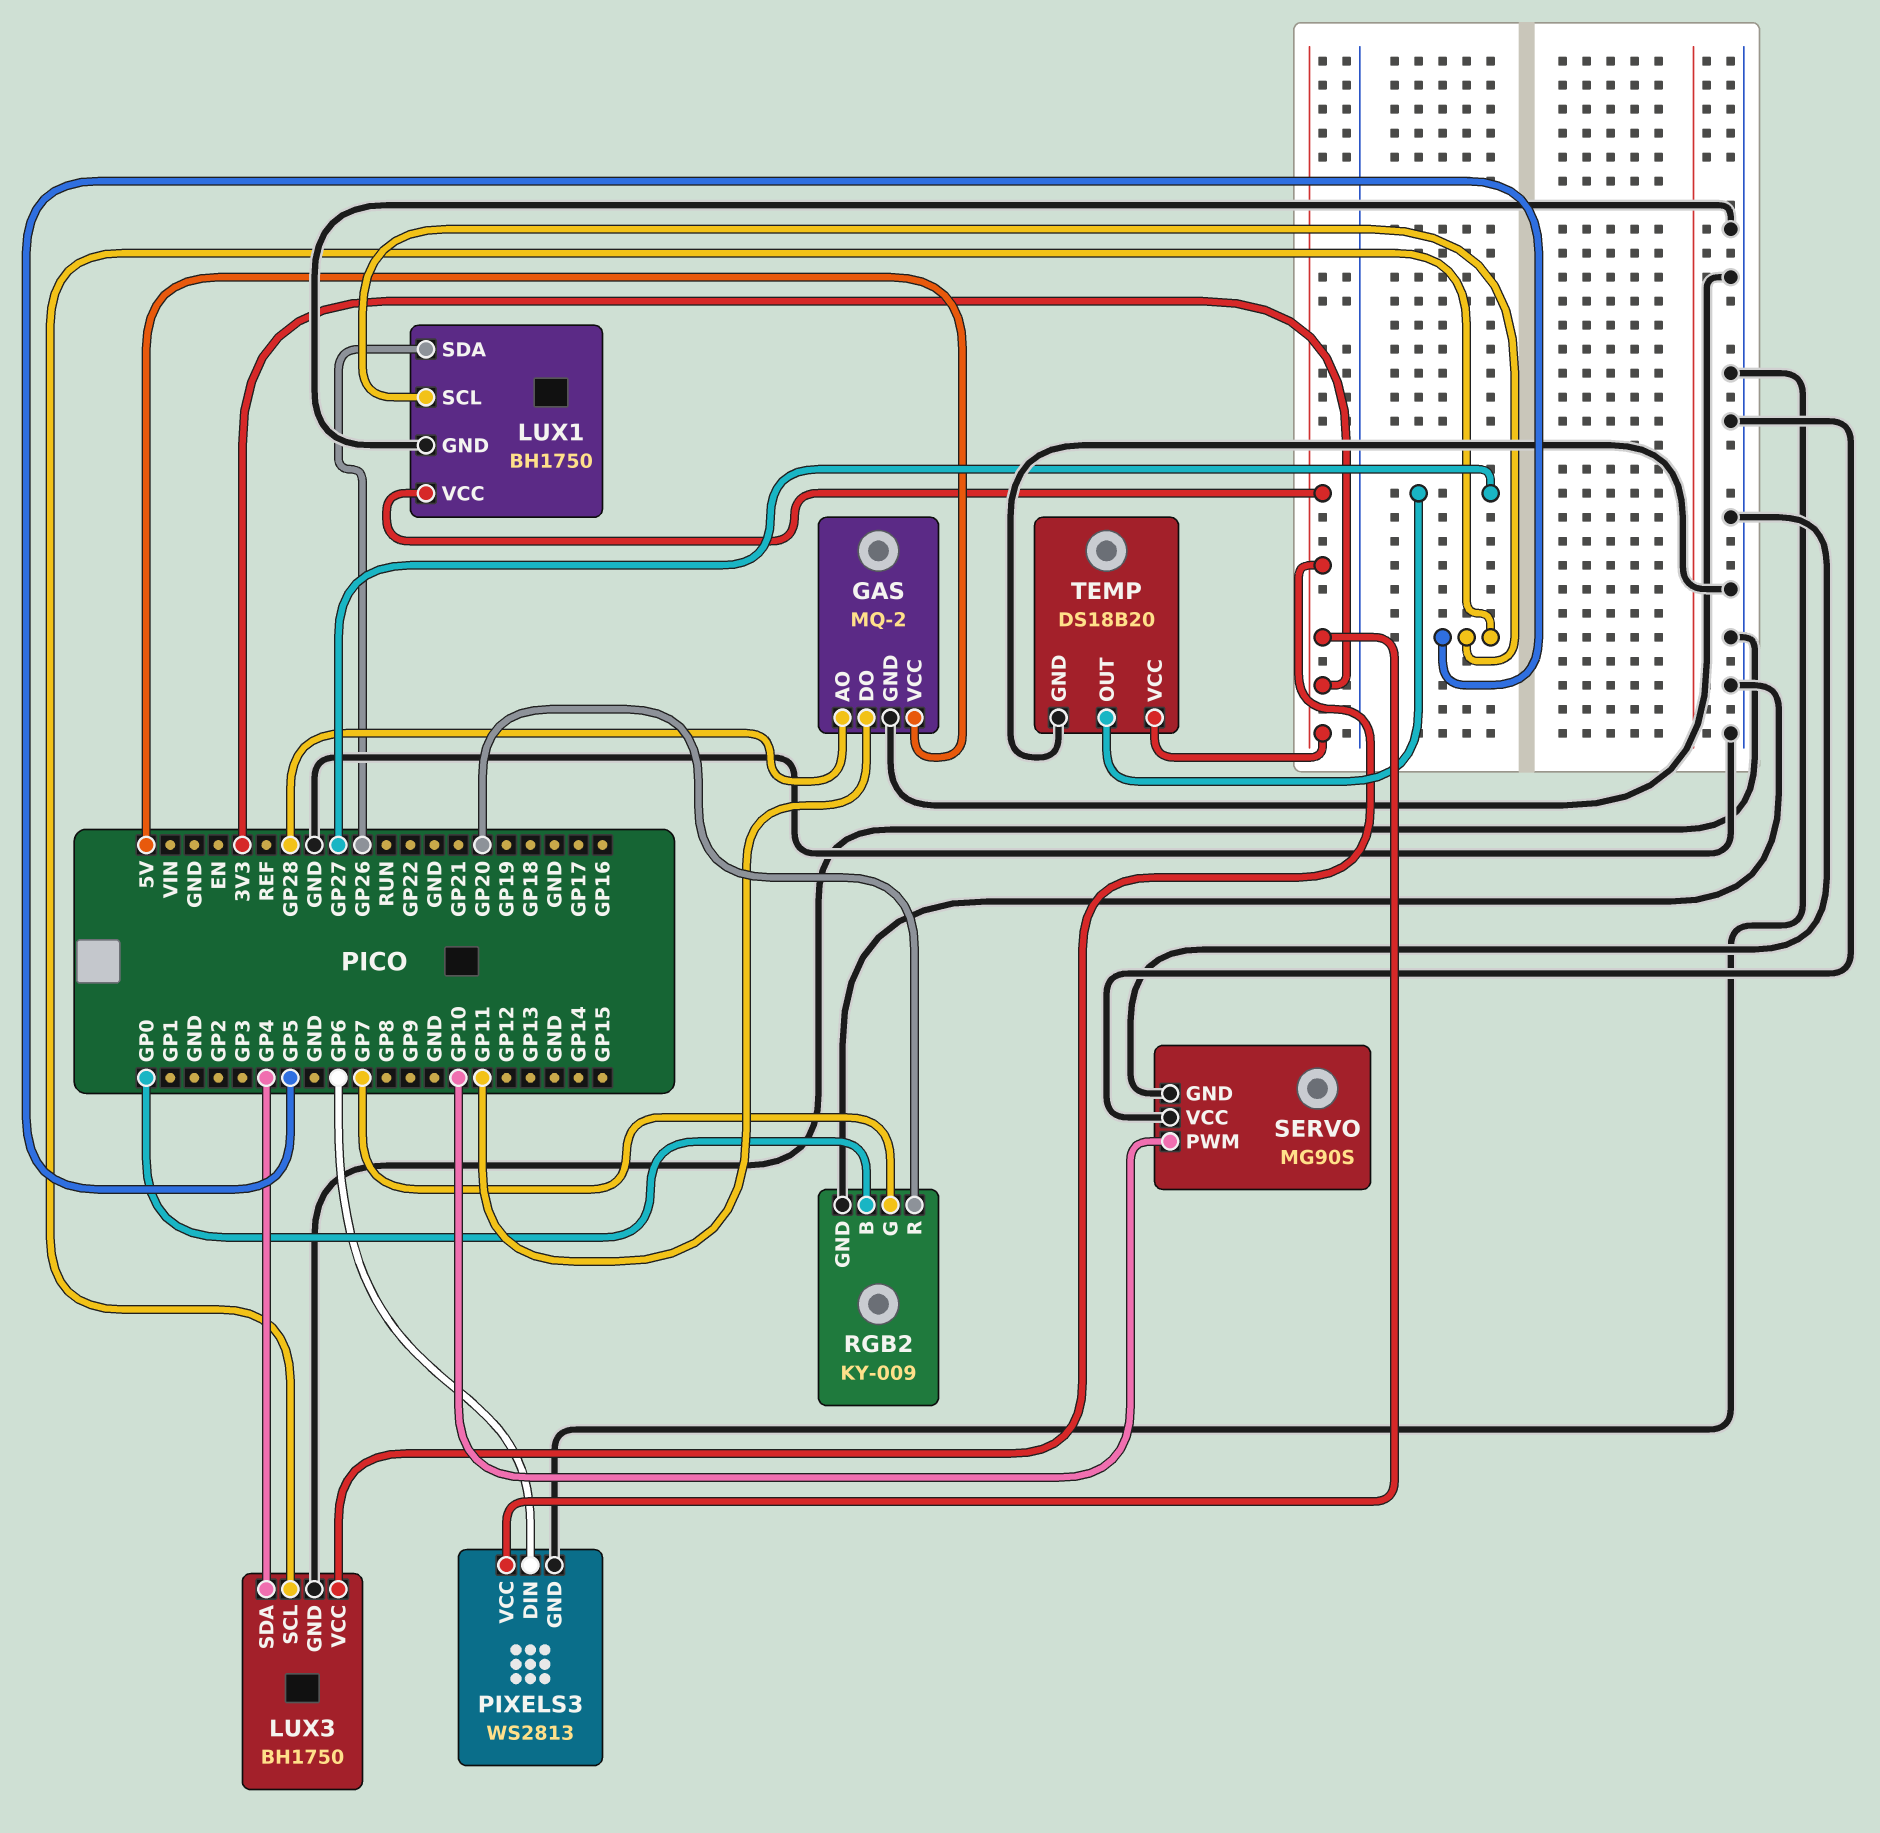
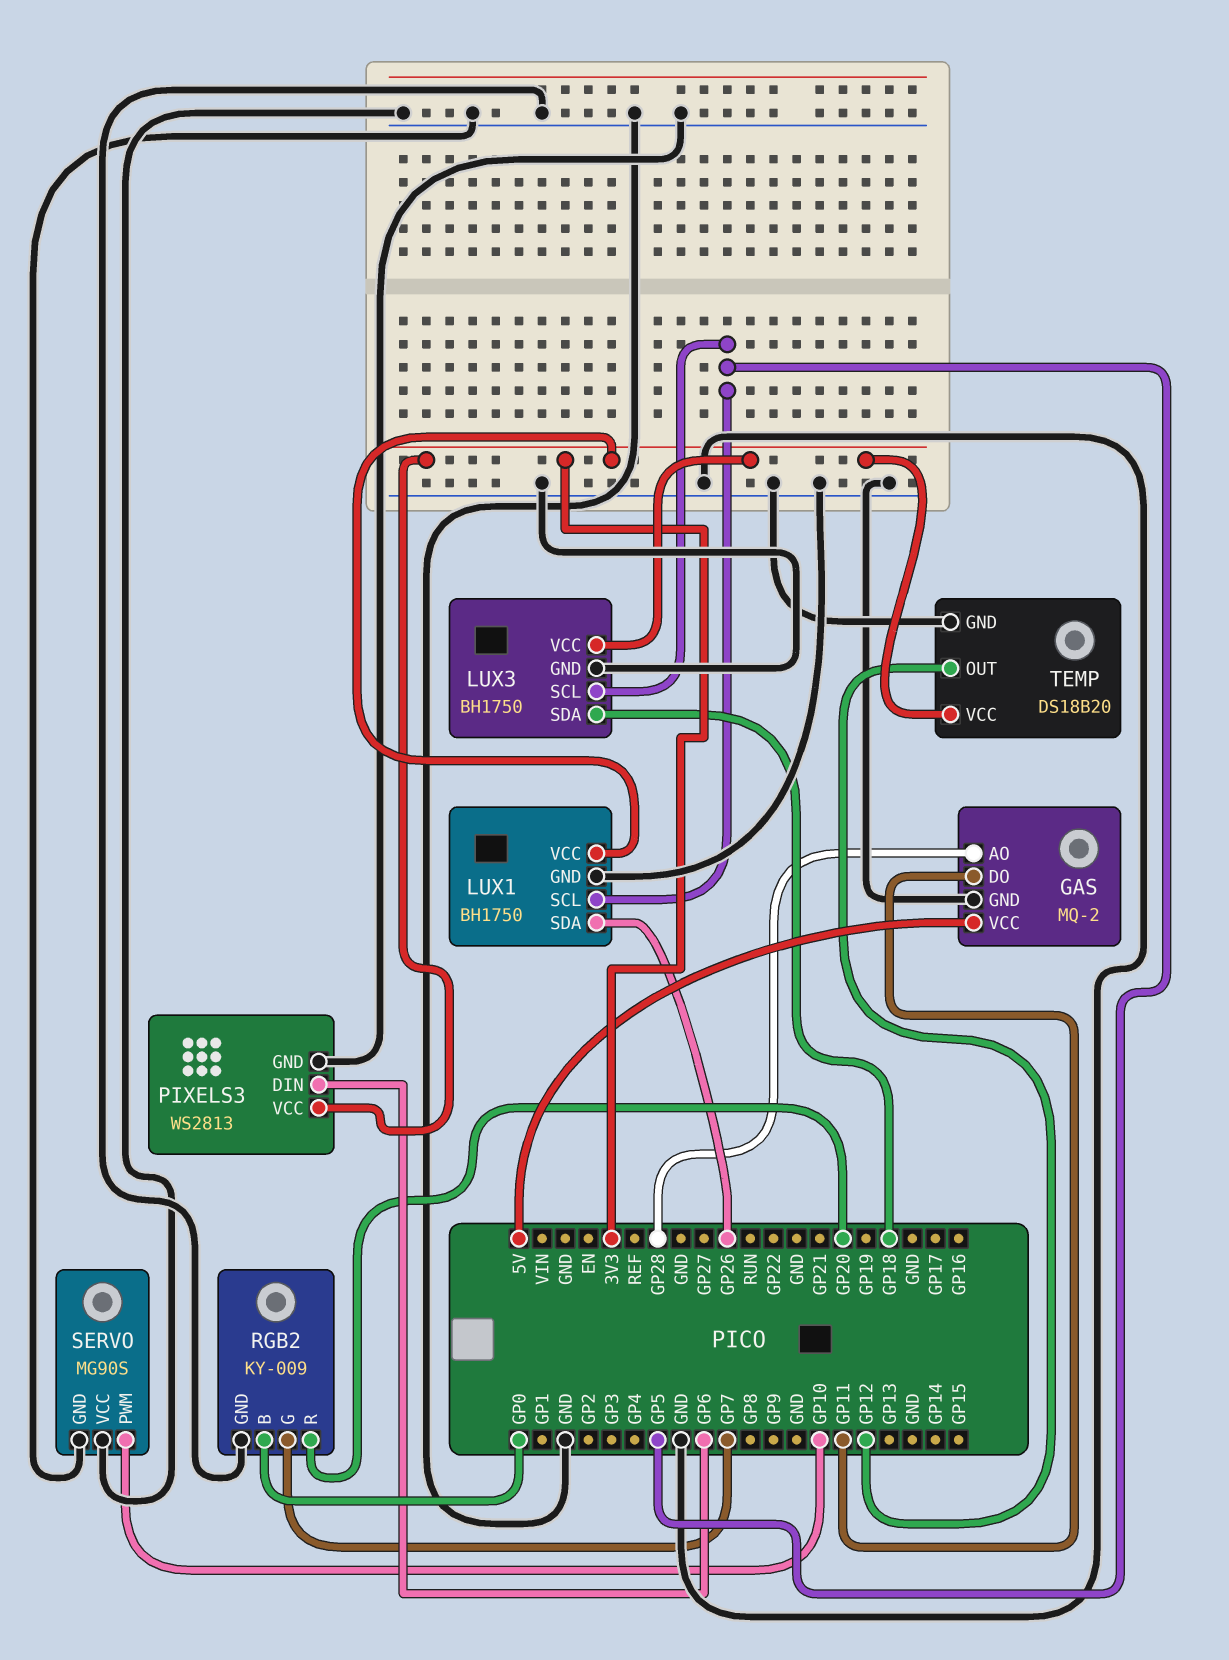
LUX3 pin SDA: GP4 -> GP18
TEMP pin OUT: GP27 -> GP12

